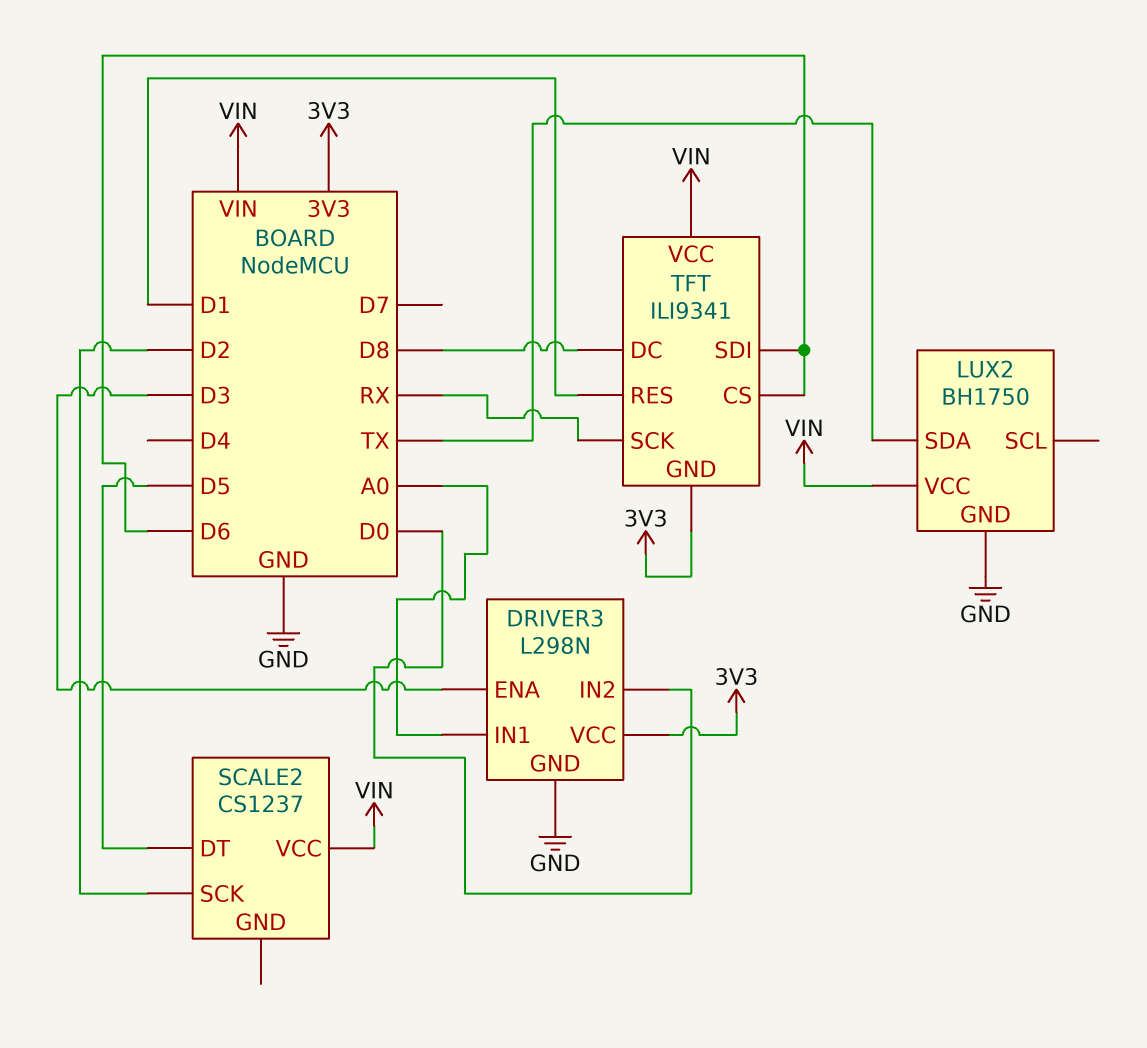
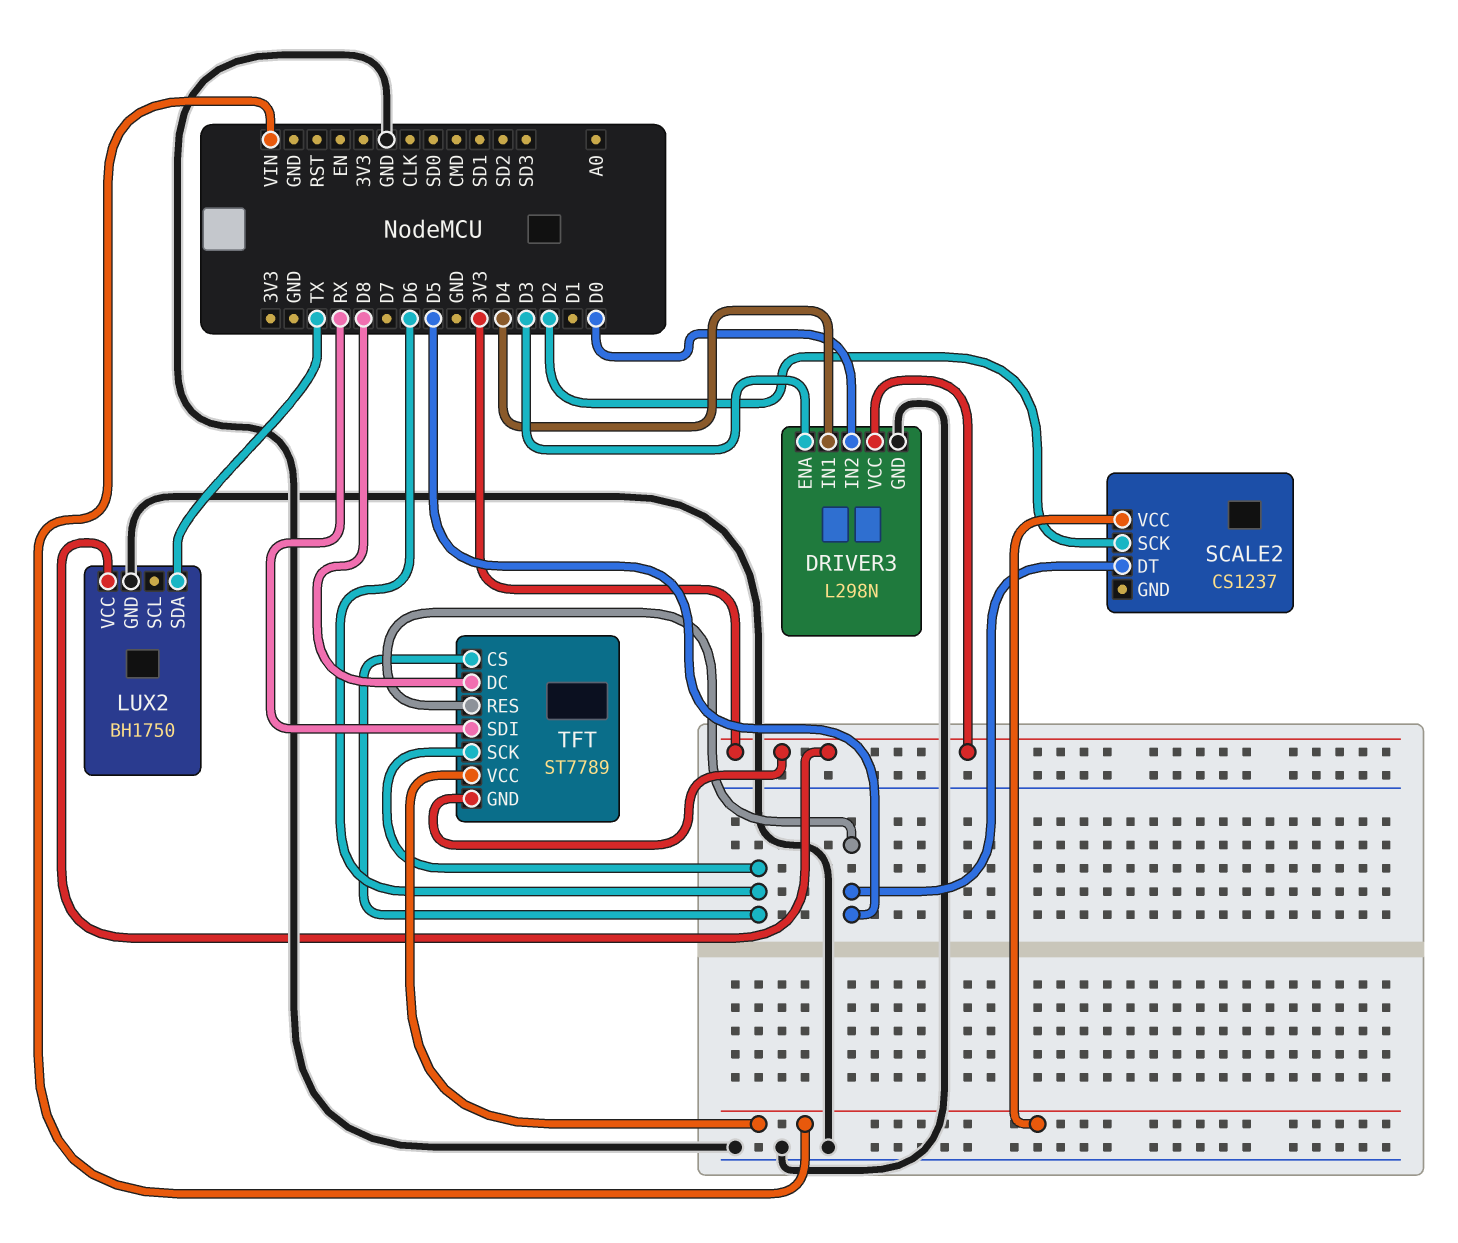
DRIVER3 pin IN1: A0 -> D4
LUX2 pin VCC: VIN -> 3V3
TFT: ILI9341 -> ST7789
TFT pin RES: D1 -> D5
TFT pin SCK: RX -> D6
TFT pin SDI: D6 -> RX

